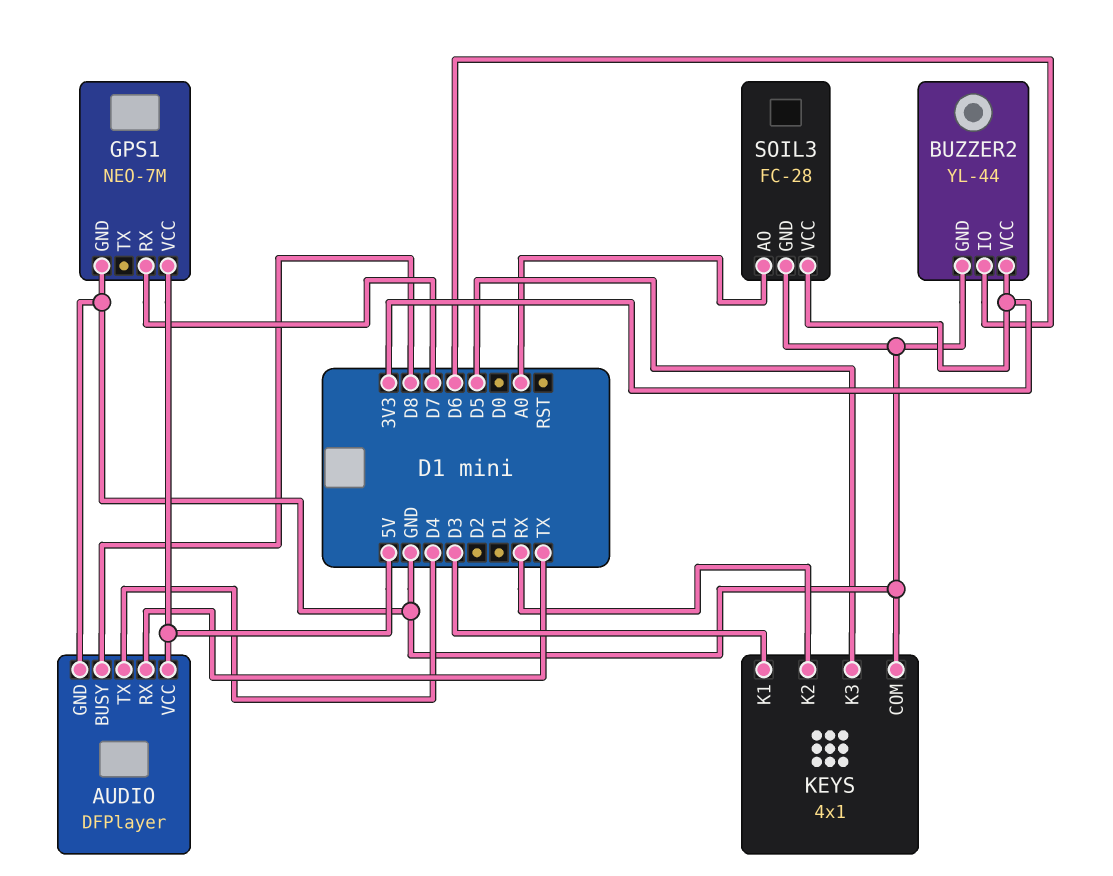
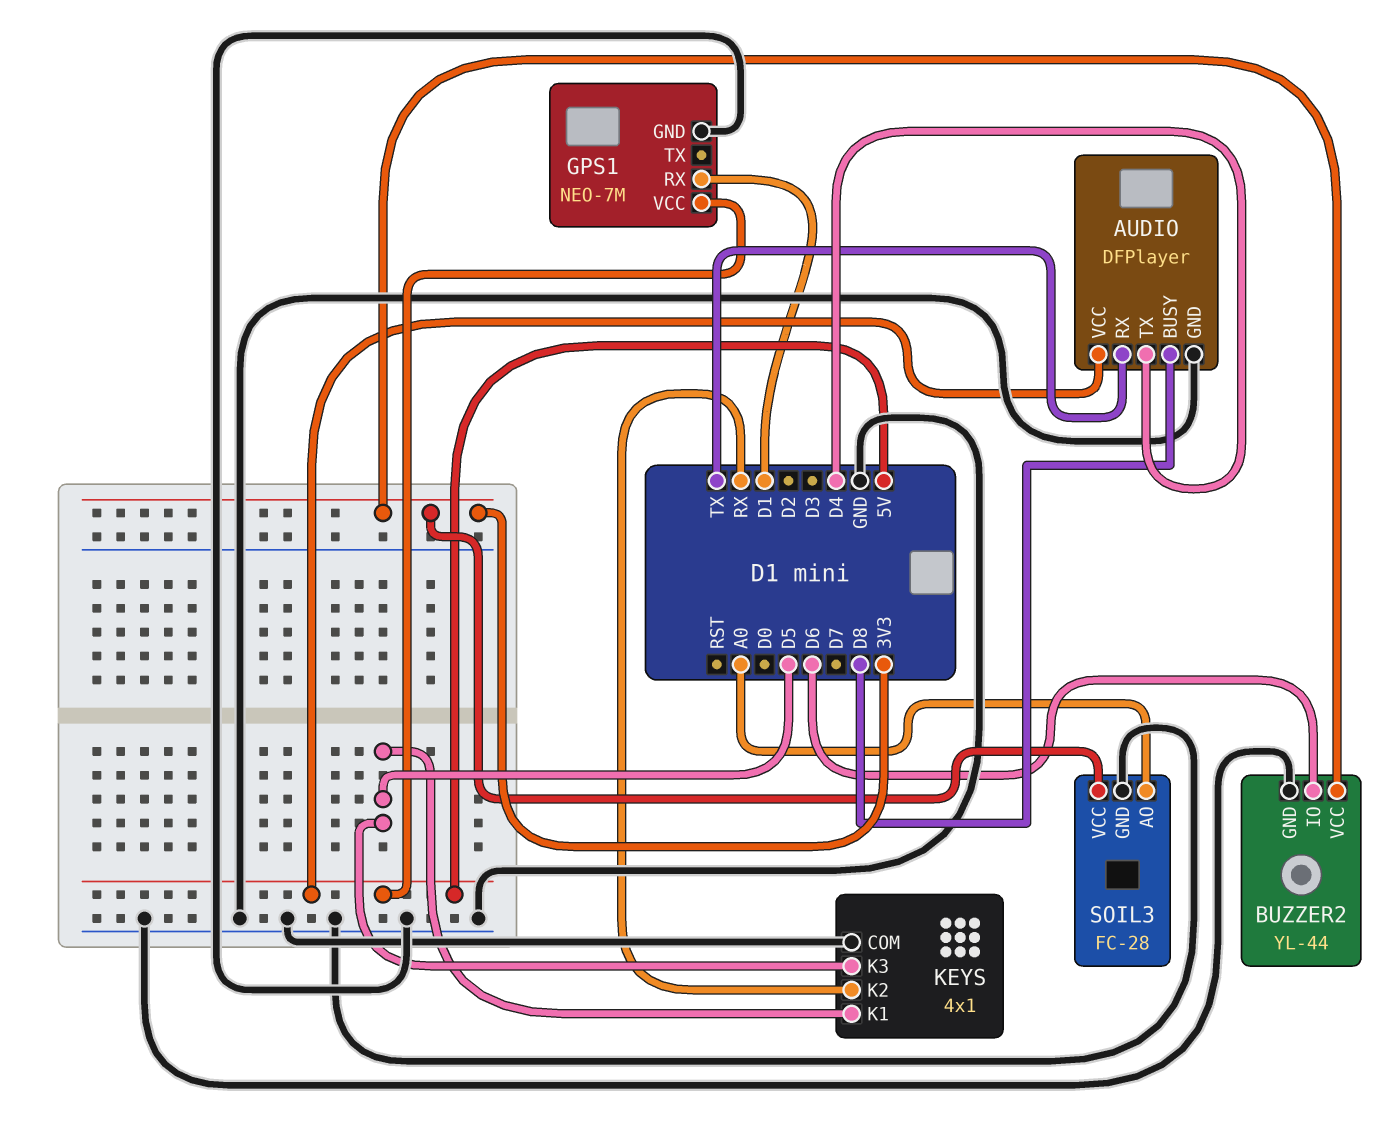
GPS1 pin RX: D7 -> D1
KEYS pin K1: D3 -> D5

